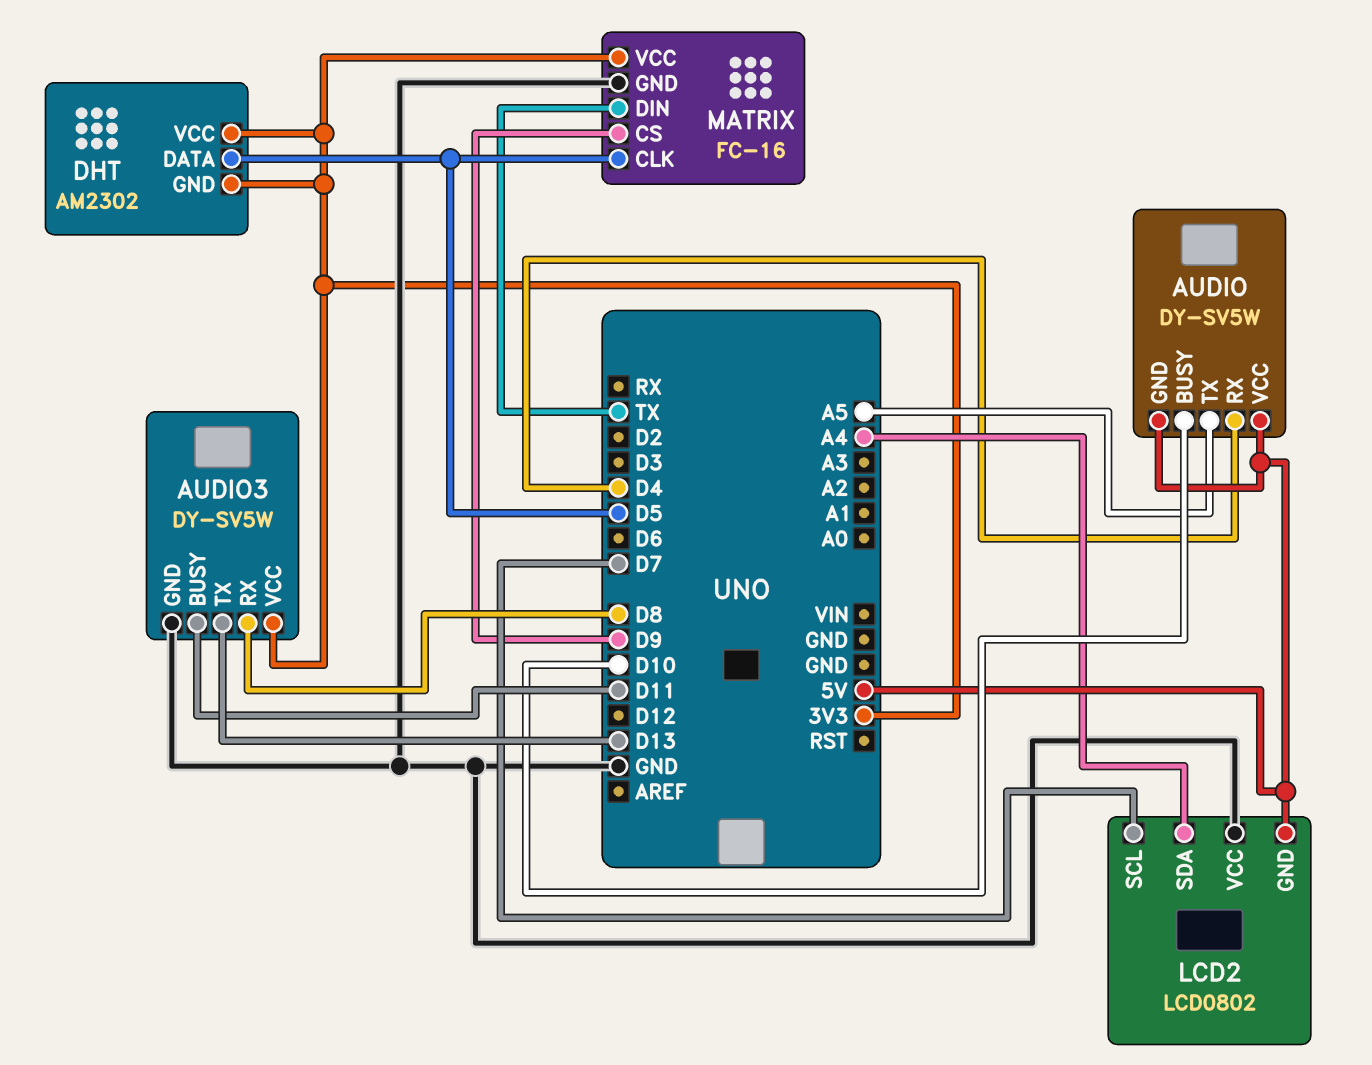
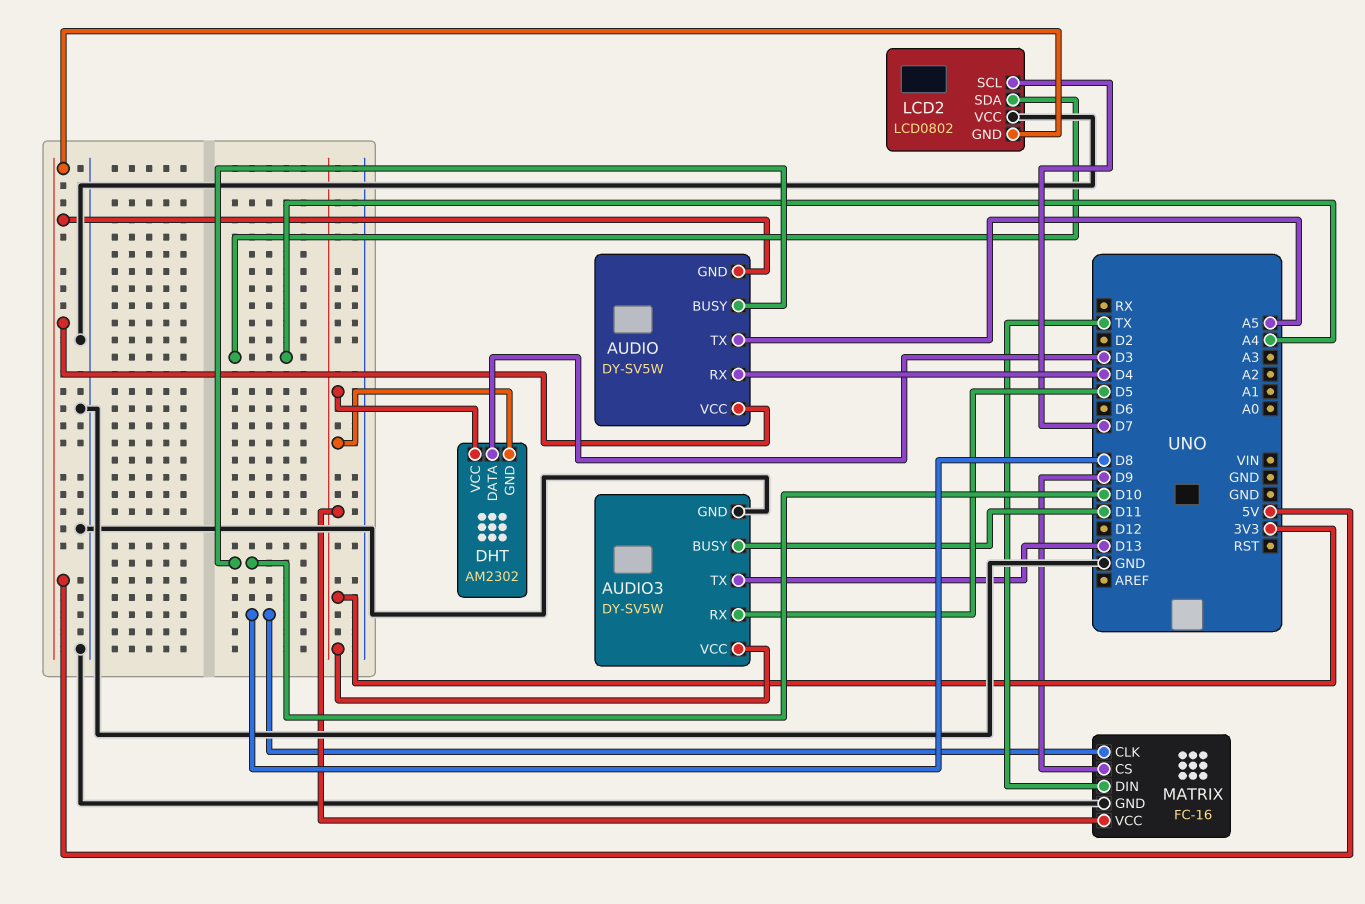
AUDIO3 pin RX: D8 -> D5
DHT pin DATA: D5 -> D3
MATRIX pin CLK: D5 -> D8

